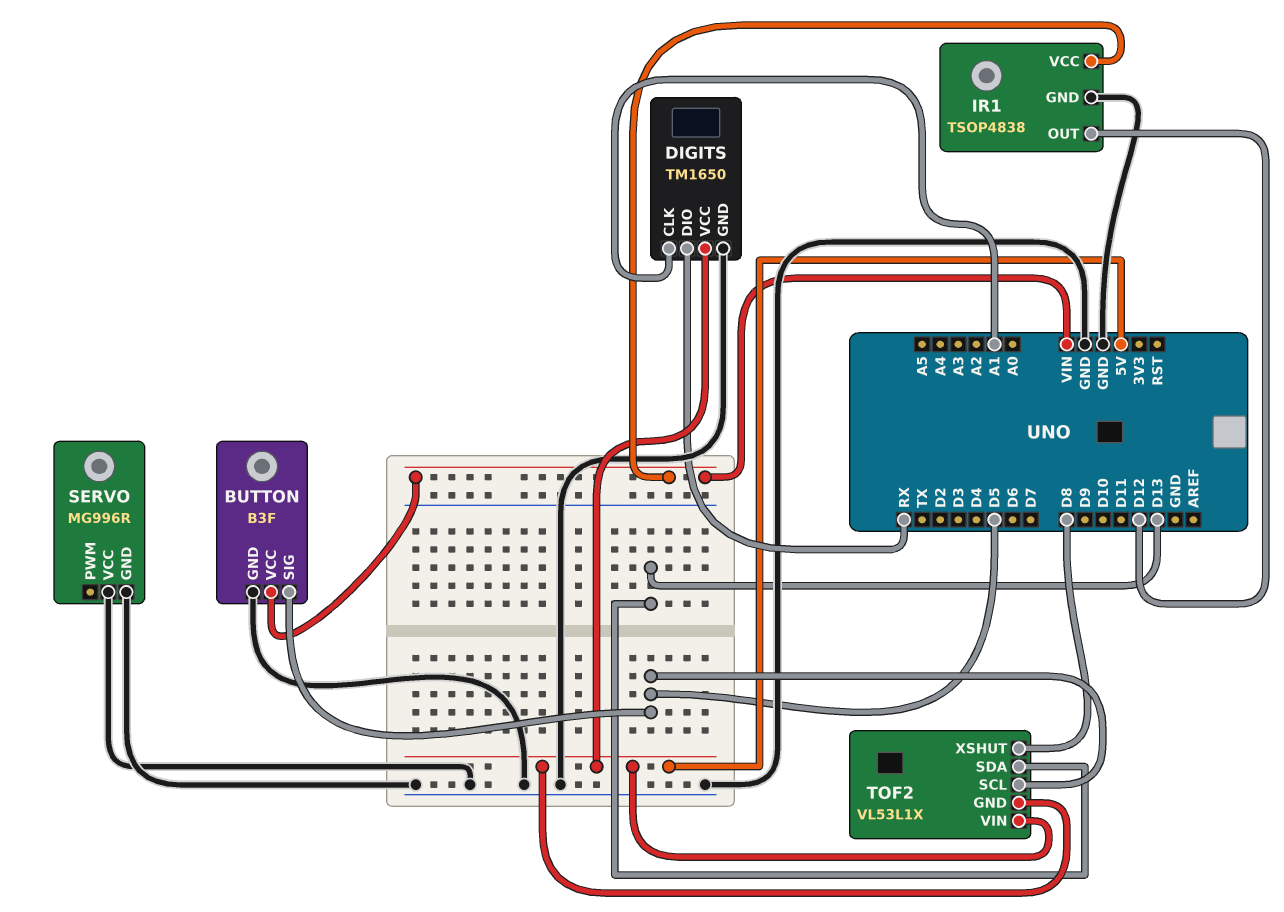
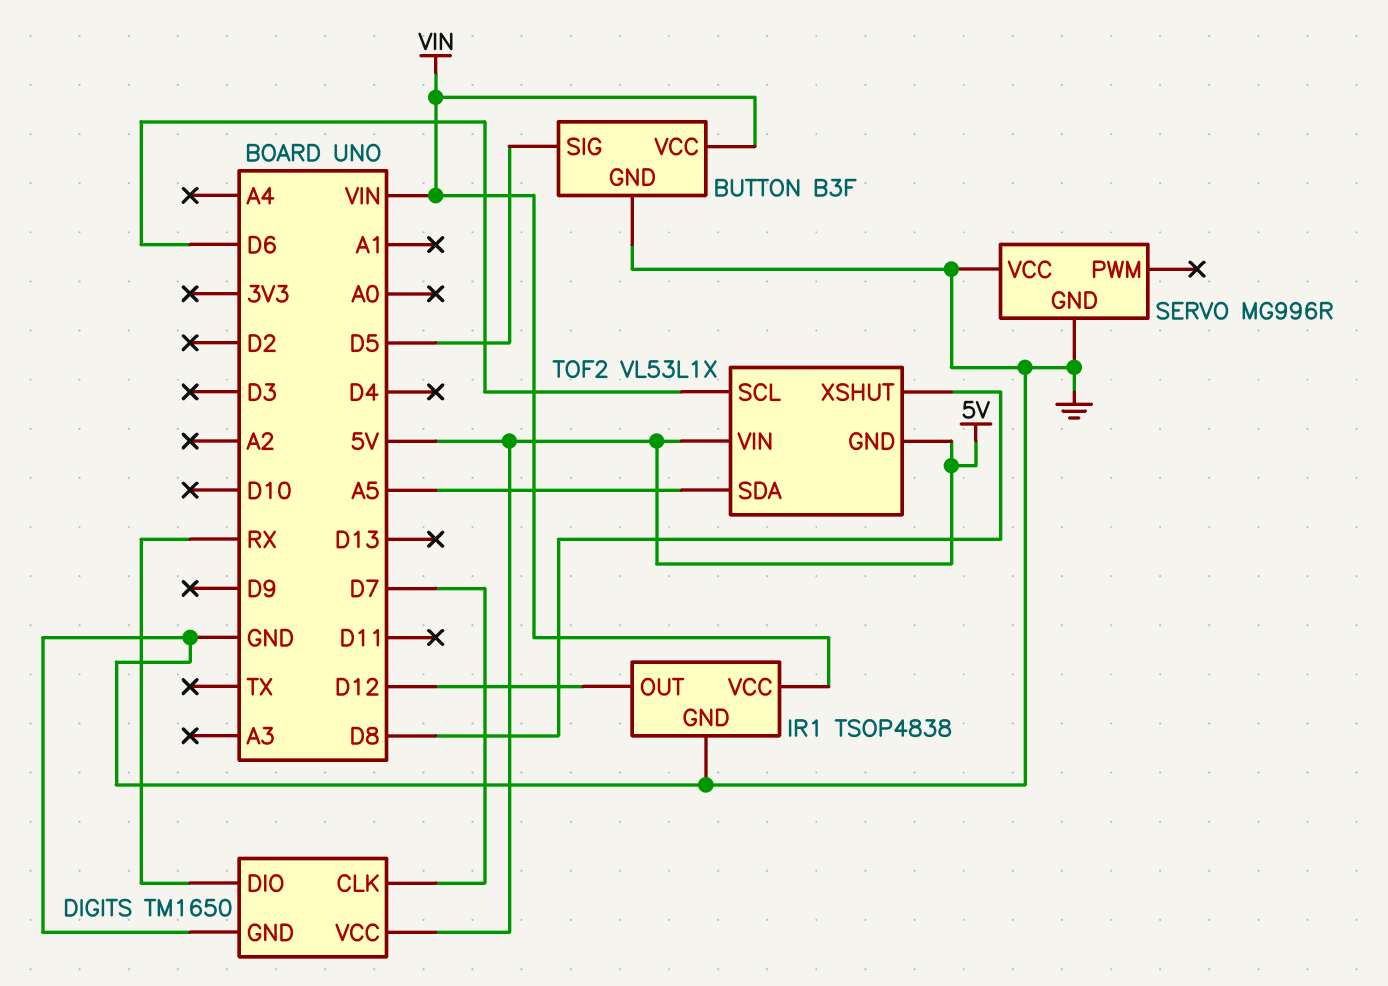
DIGITS pin CLK: A1 -> D7
TOF2 pin SCL: D5 -> D6
TOF2 pin SDA: D13 -> A5

